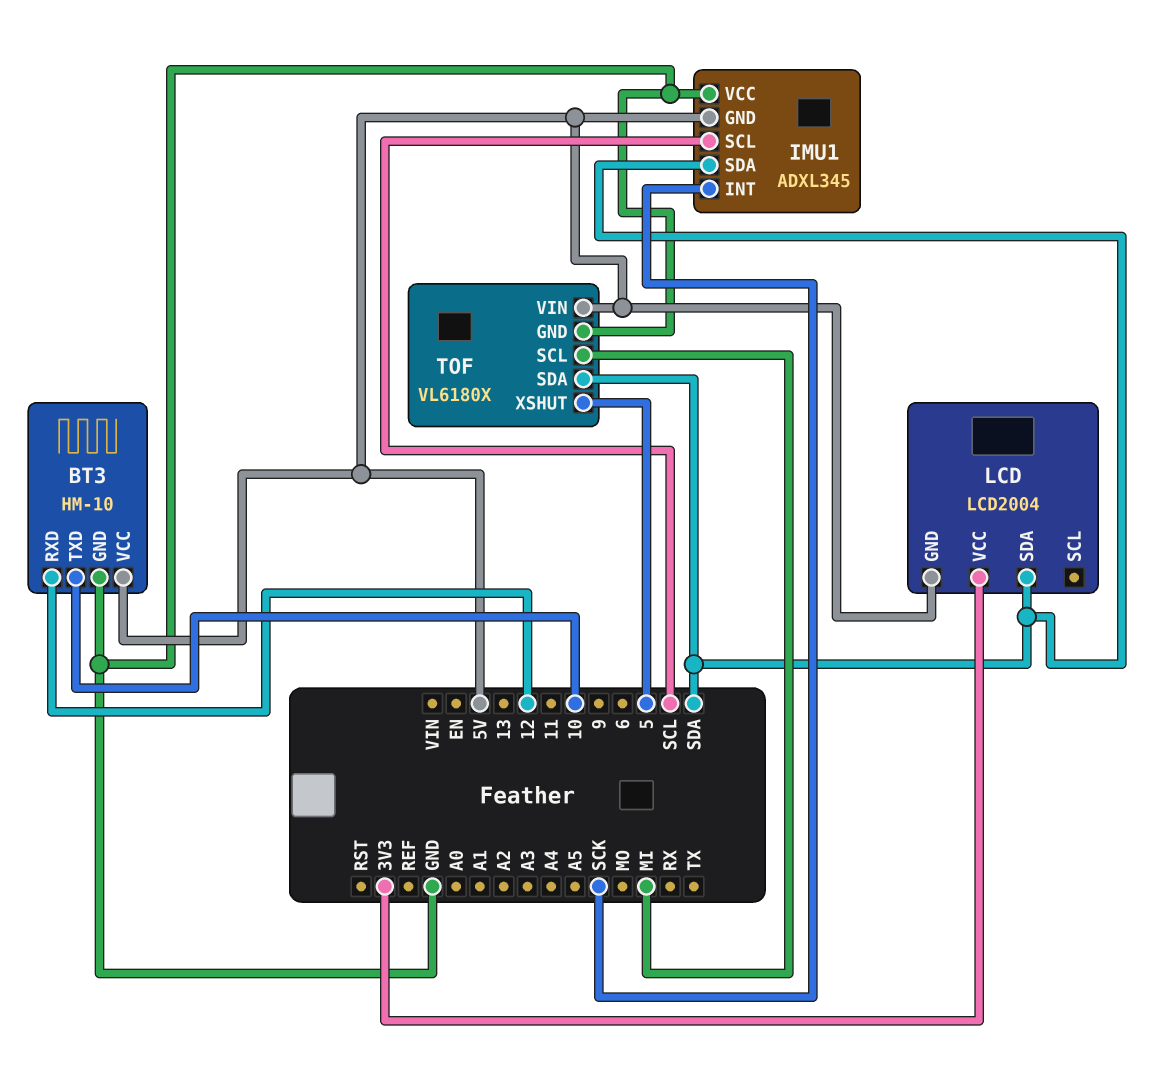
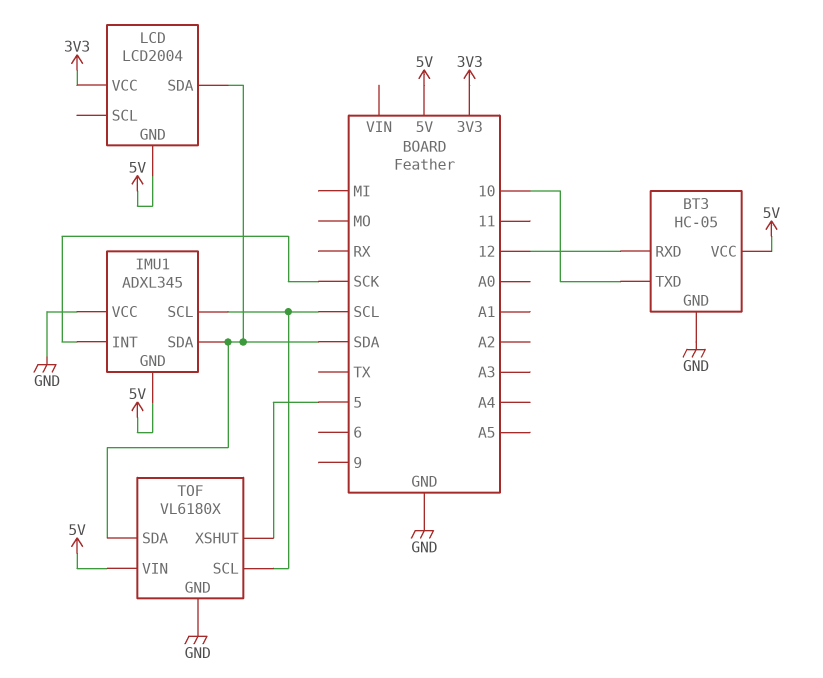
BT3: HM-10 -> HC-05
TOF pin SCL: MI -> SCL

